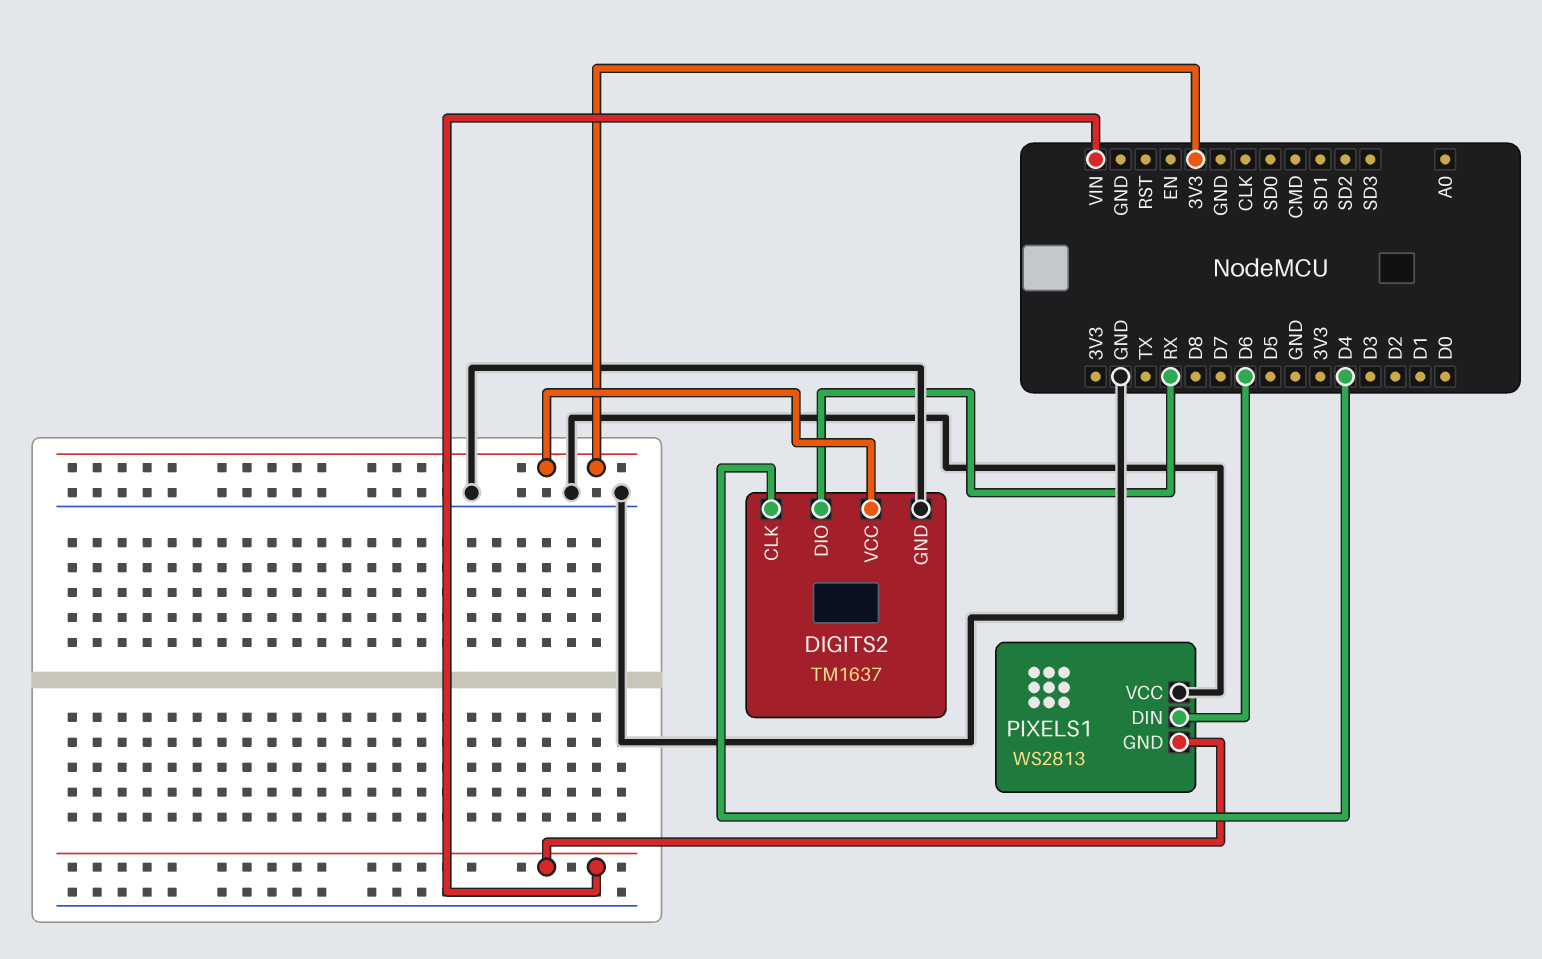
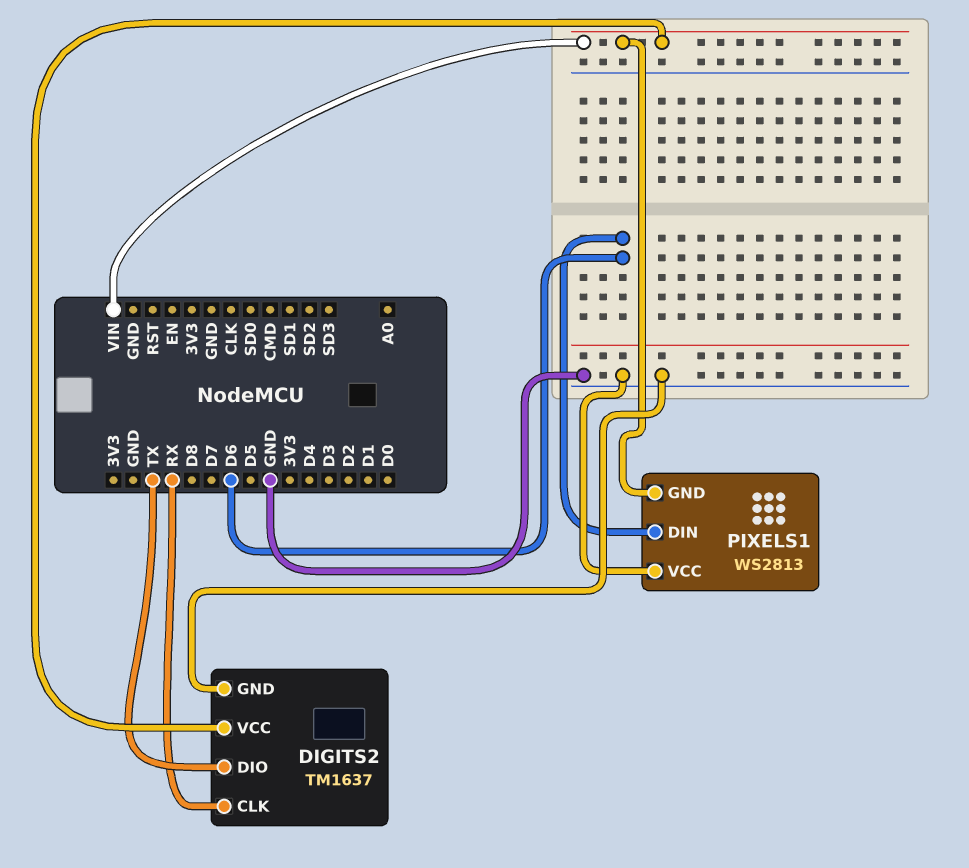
DIGITS2 pin CLK: D4 -> RX
DIGITS2 pin DIO: RX -> TX
DIGITS2 pin VCC: 3V3 -> VIN

